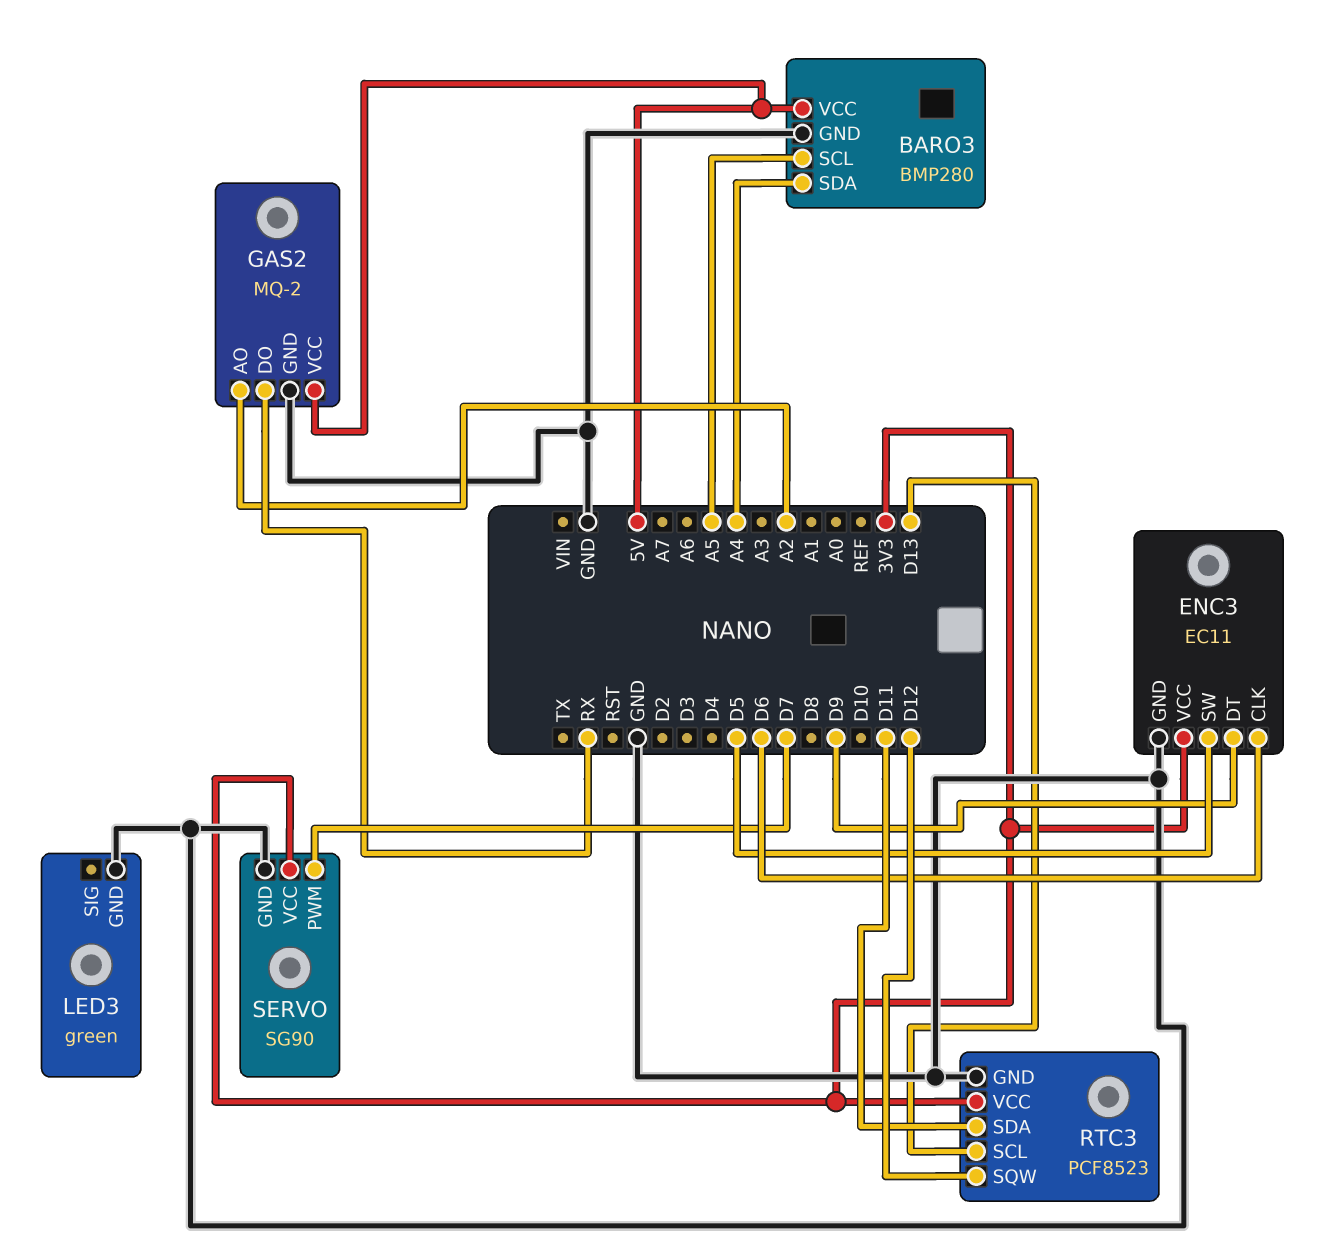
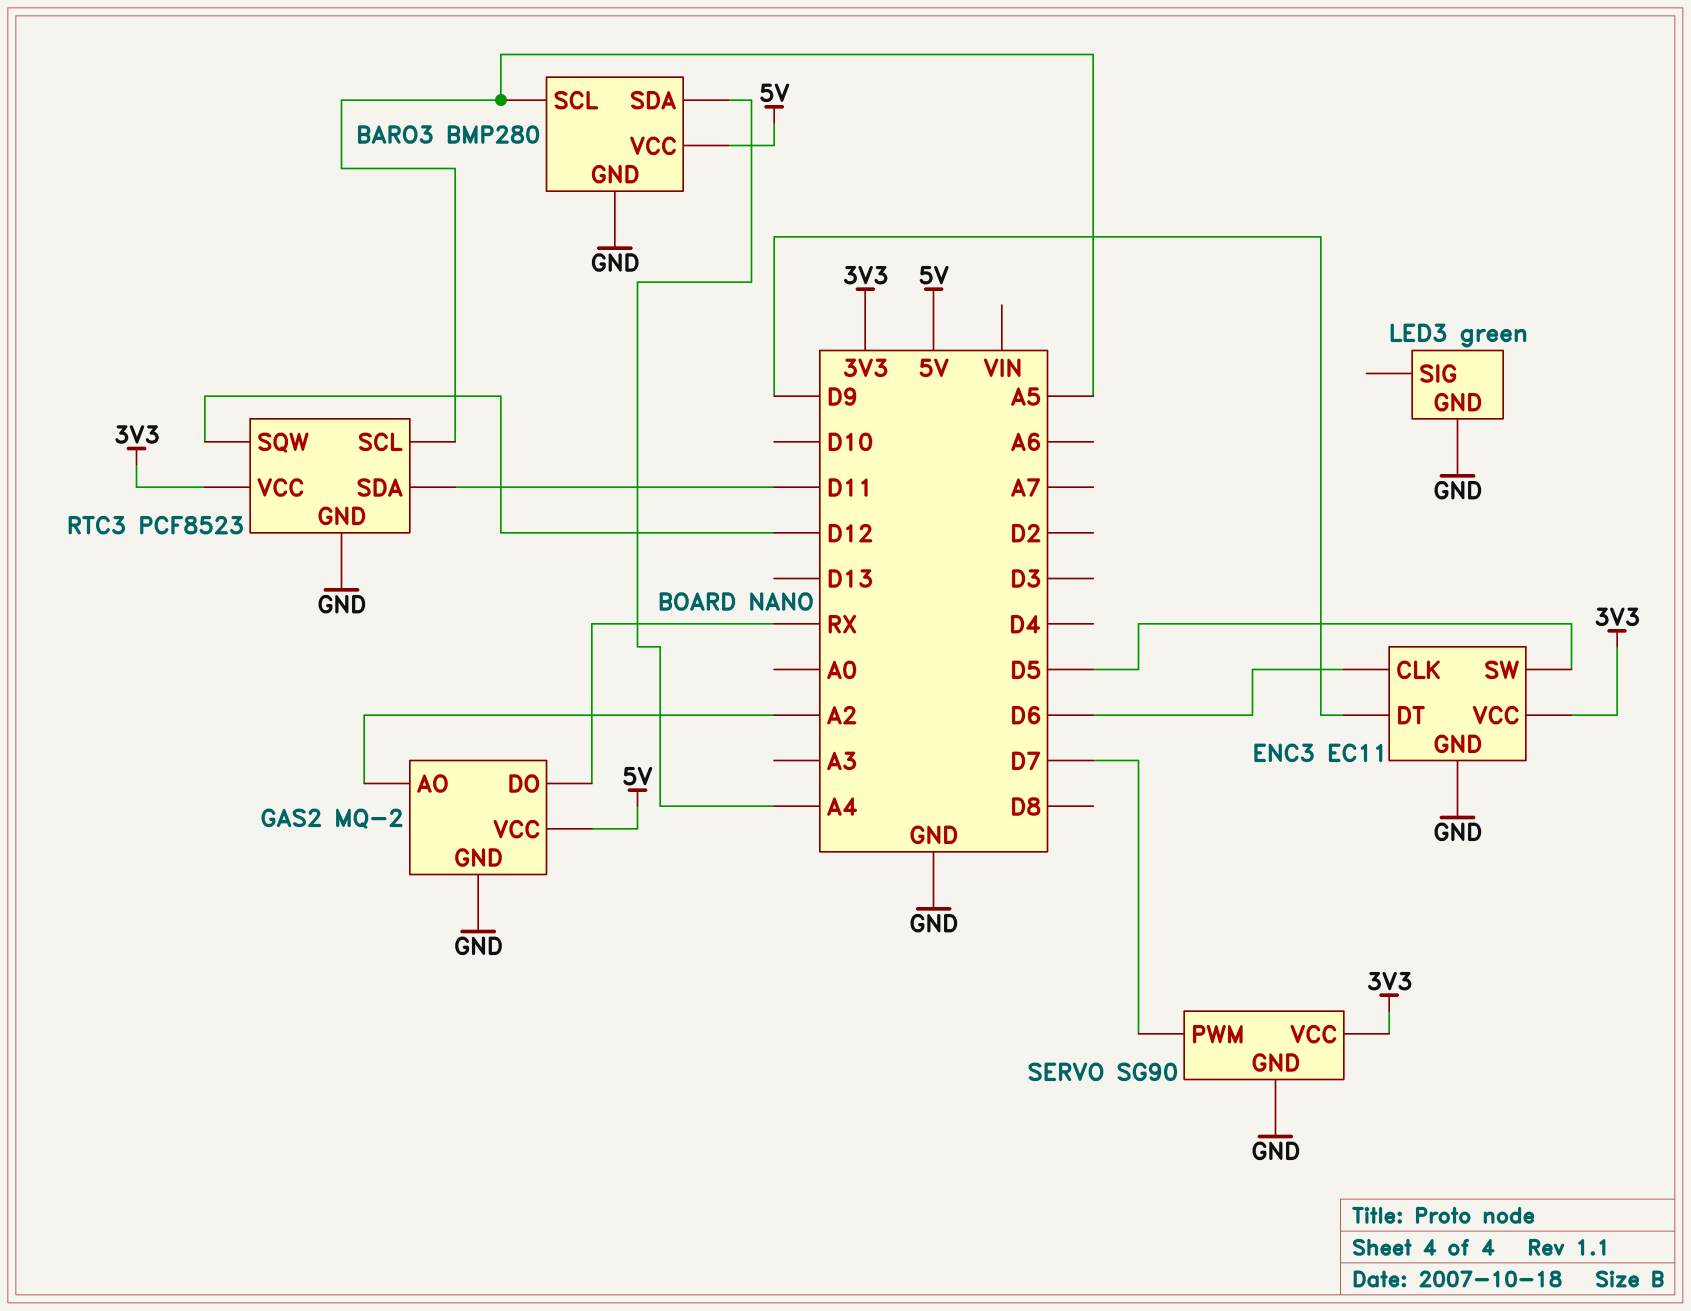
RTC3 pin SCL: D13 -> A5

